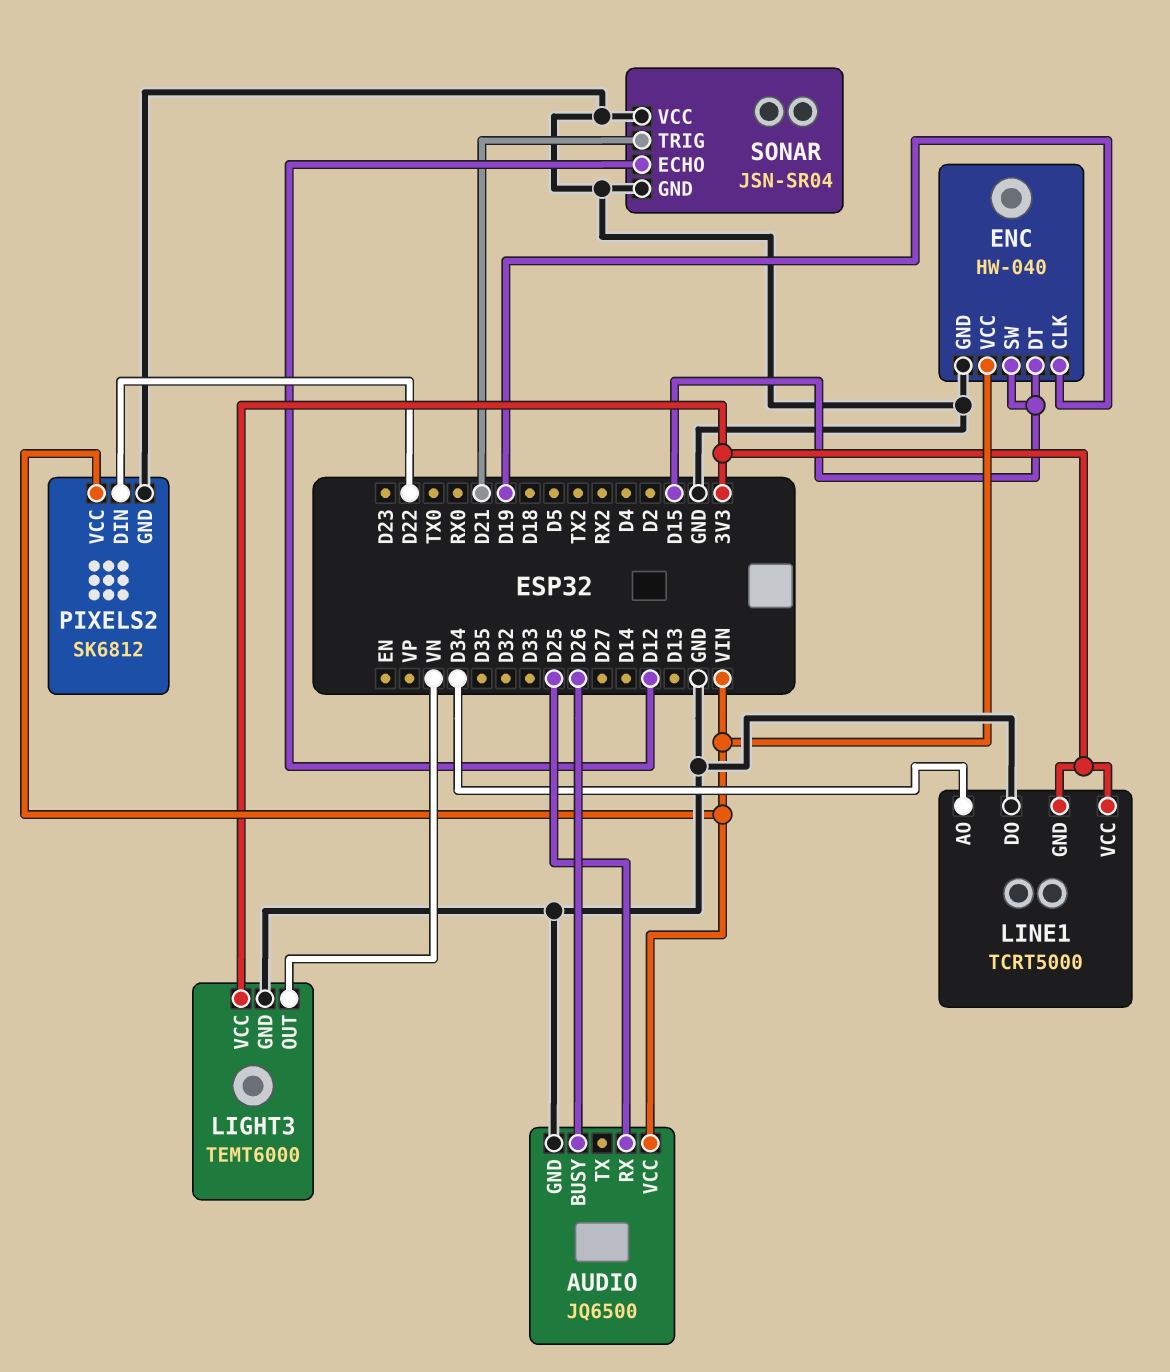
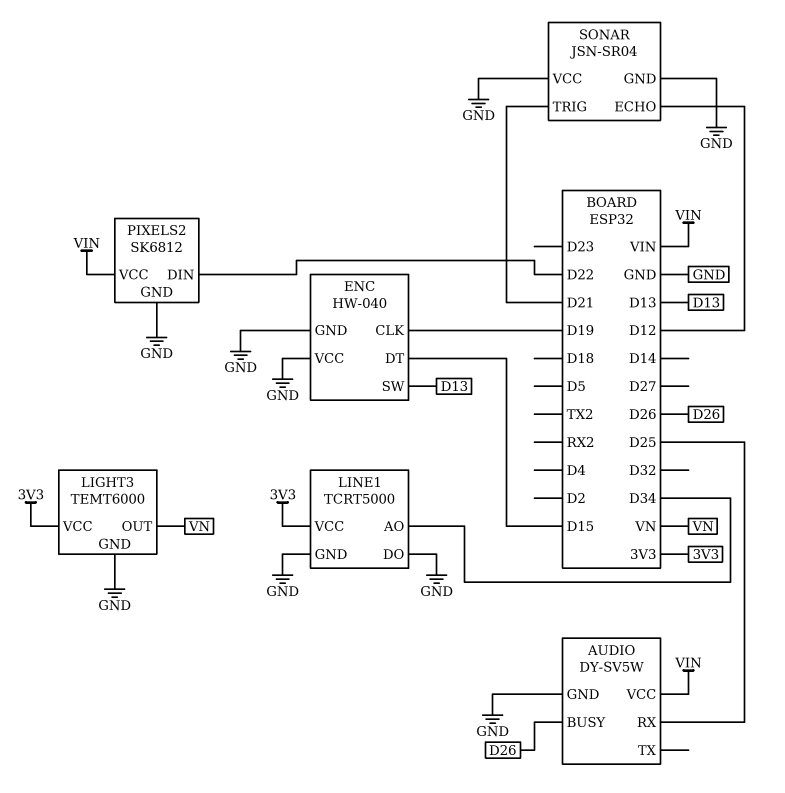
AUDIO: JQ6500 -> DY-SV5W
ENC pin SW: D15 -> D13
ENC pin VCC: VIN -> GND
LINE1 pin GND: 3V3 -> GND

